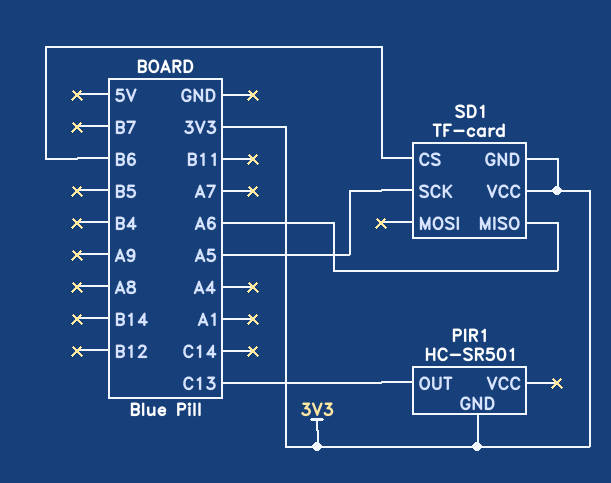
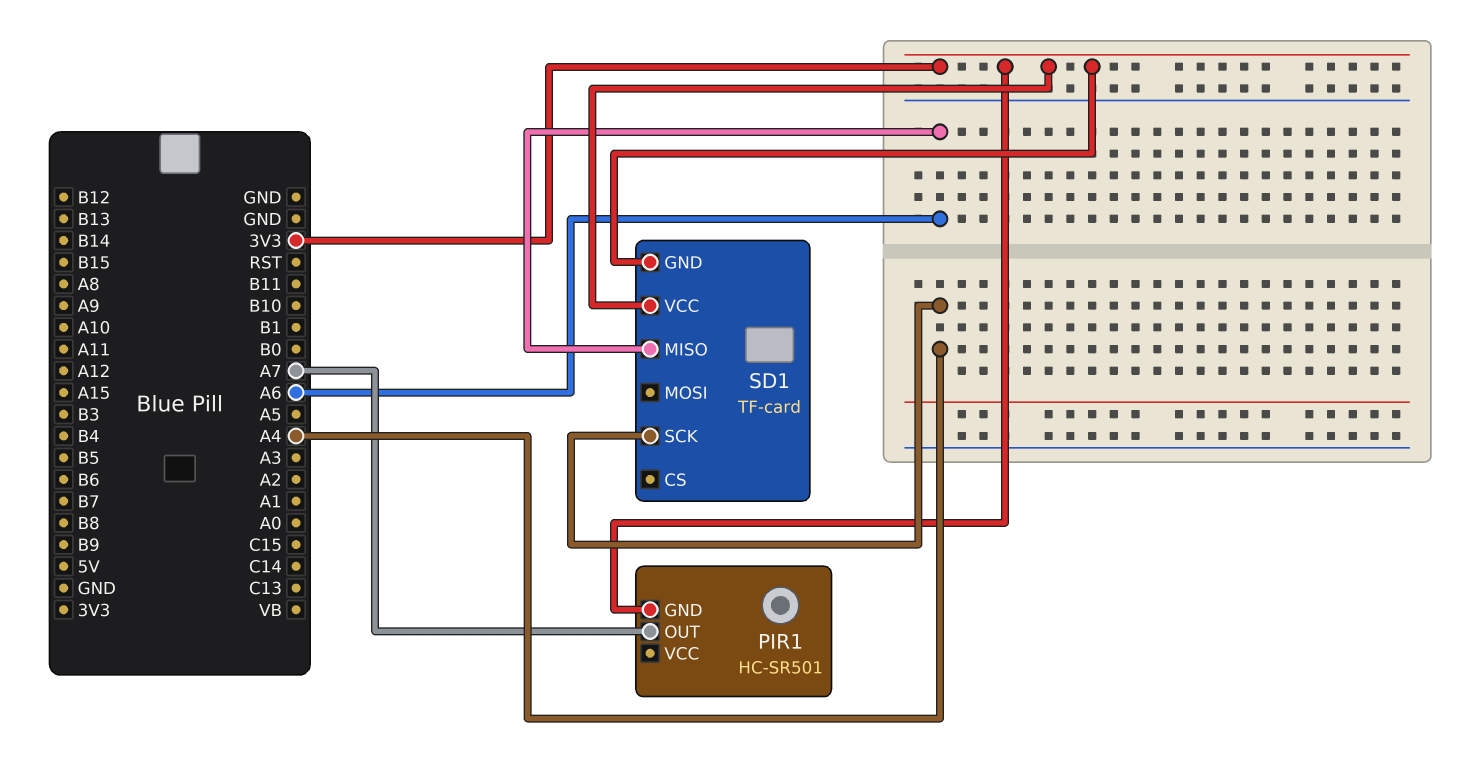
PIR1 pin OUT: C13 -> A7
SD1 pin CS: B6 -> none
SD1 pin SCK: A5 -> A4

